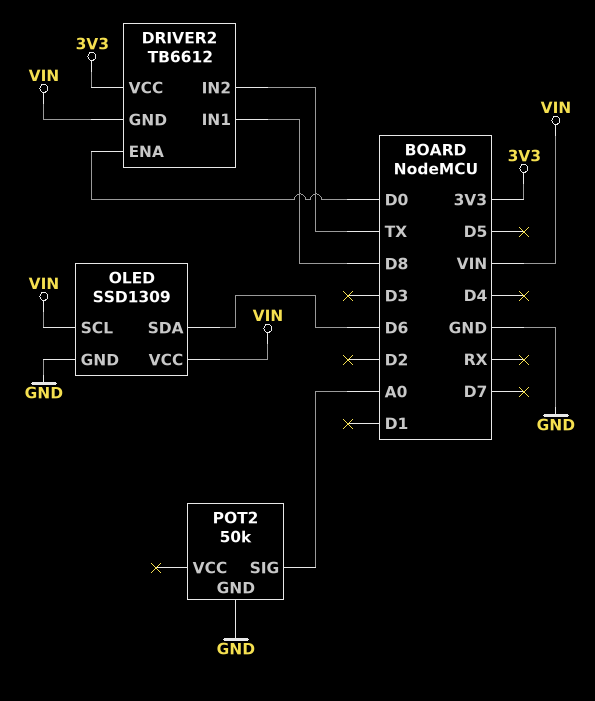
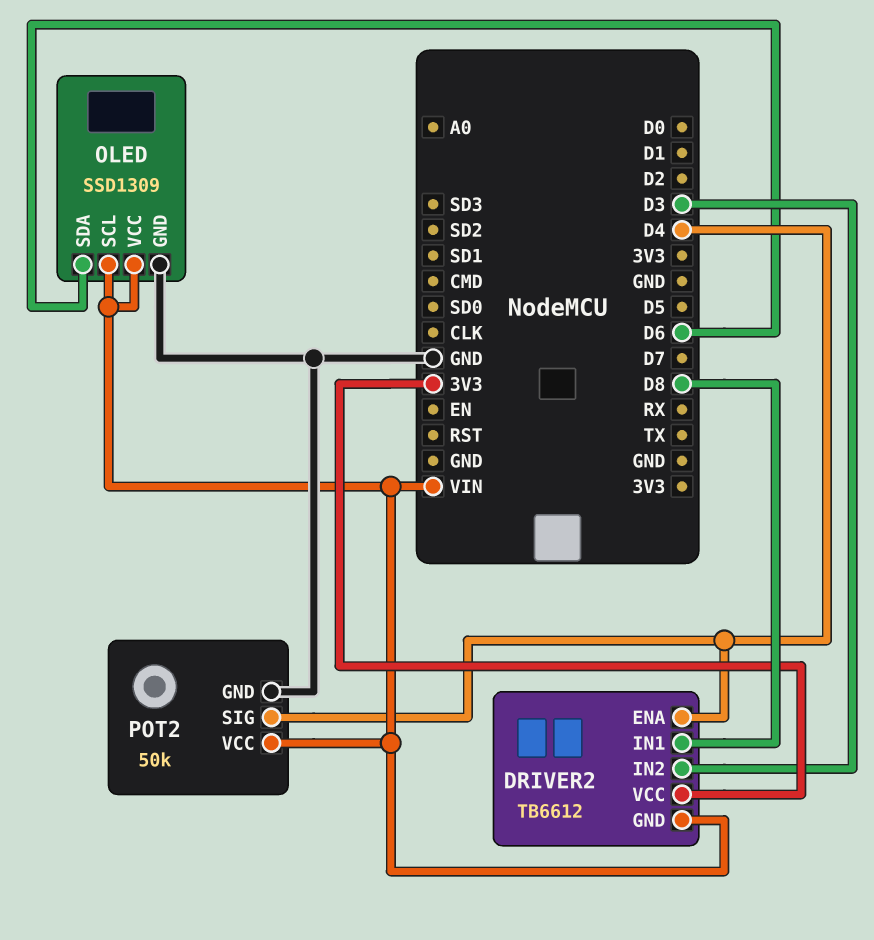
DRIVER2 pin ENA: D0 -> D4
DRIVER2 pin IN2: TX -> D3
POT2 pin SIG: A0 -> D4
POT2 pin VCC: none -> VIN

